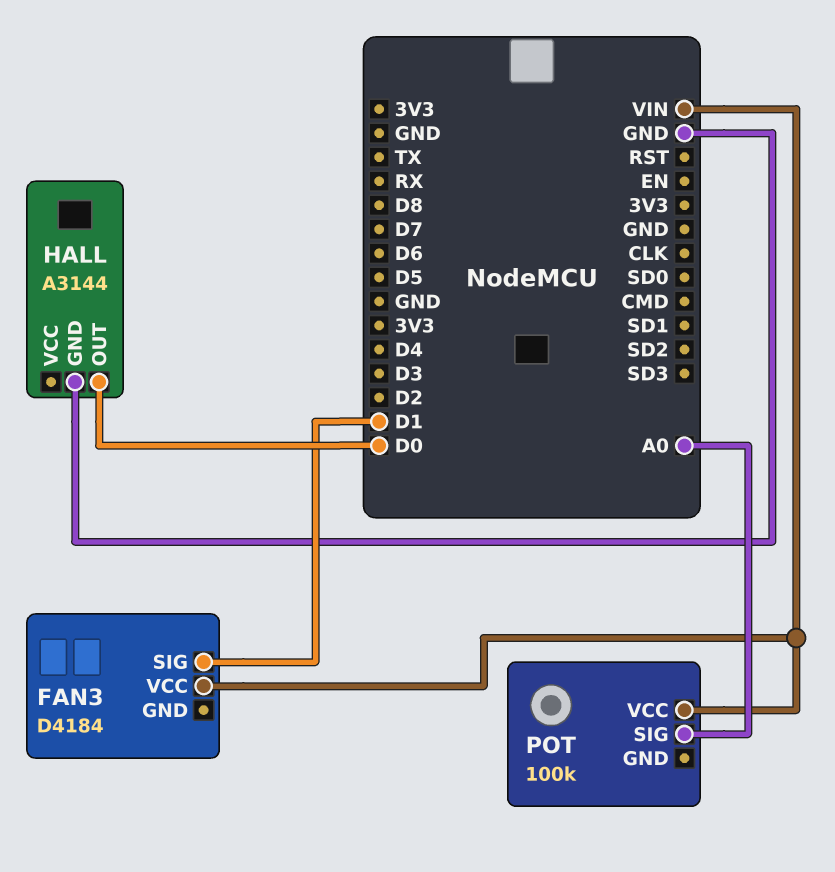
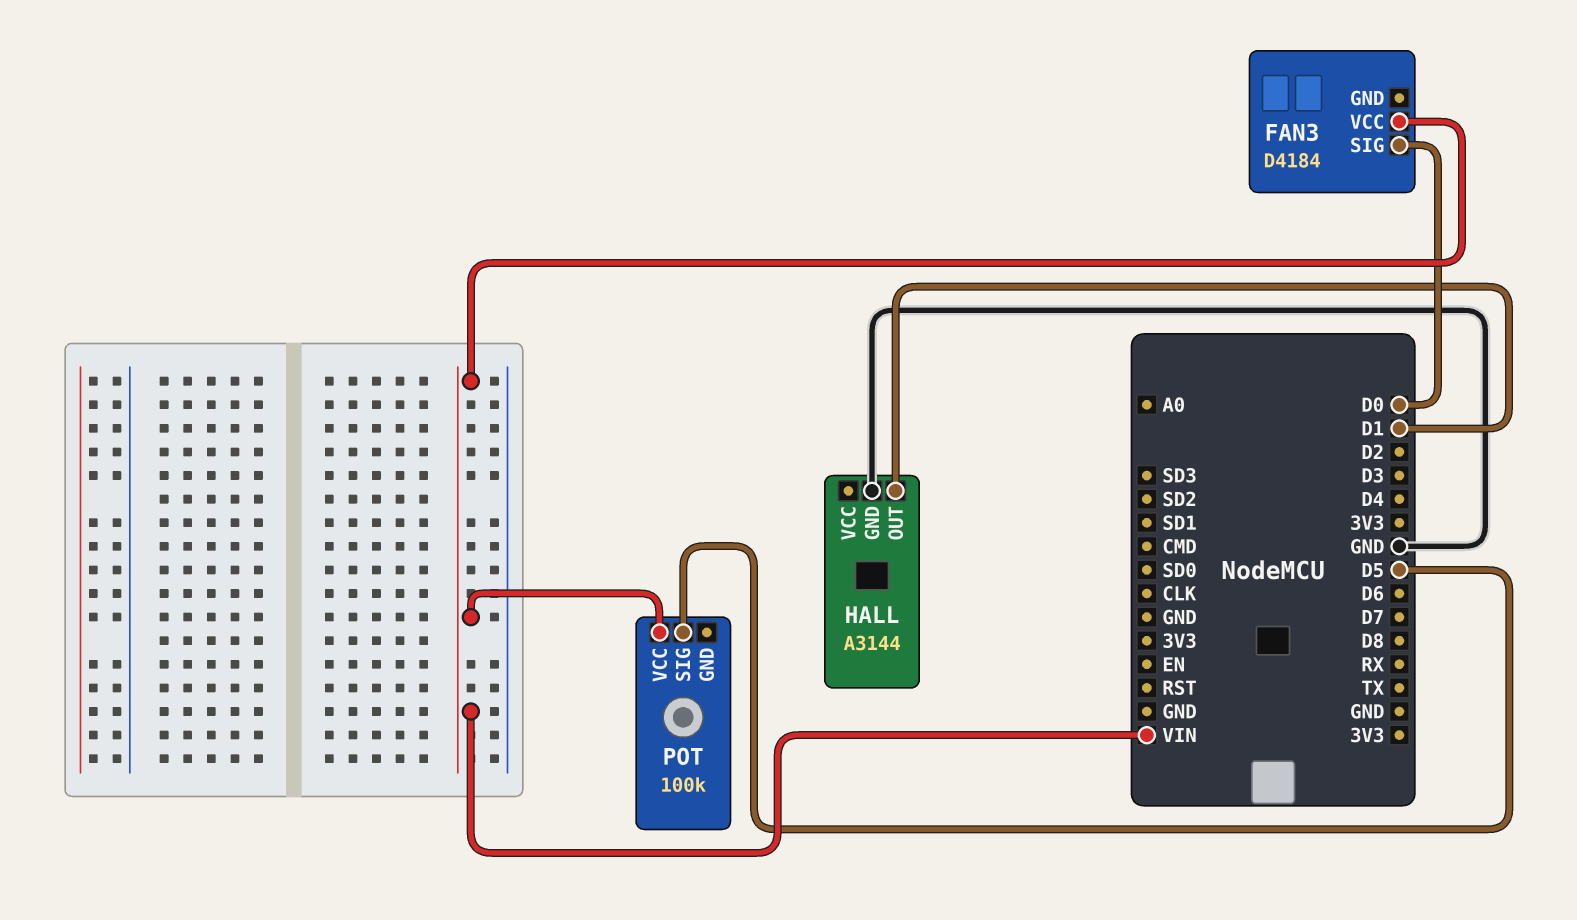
FAN3 pin SIG: D1 -> D0
HALL pin OUT: D0 -> D1
POT pin SIG: A0 -> D5

